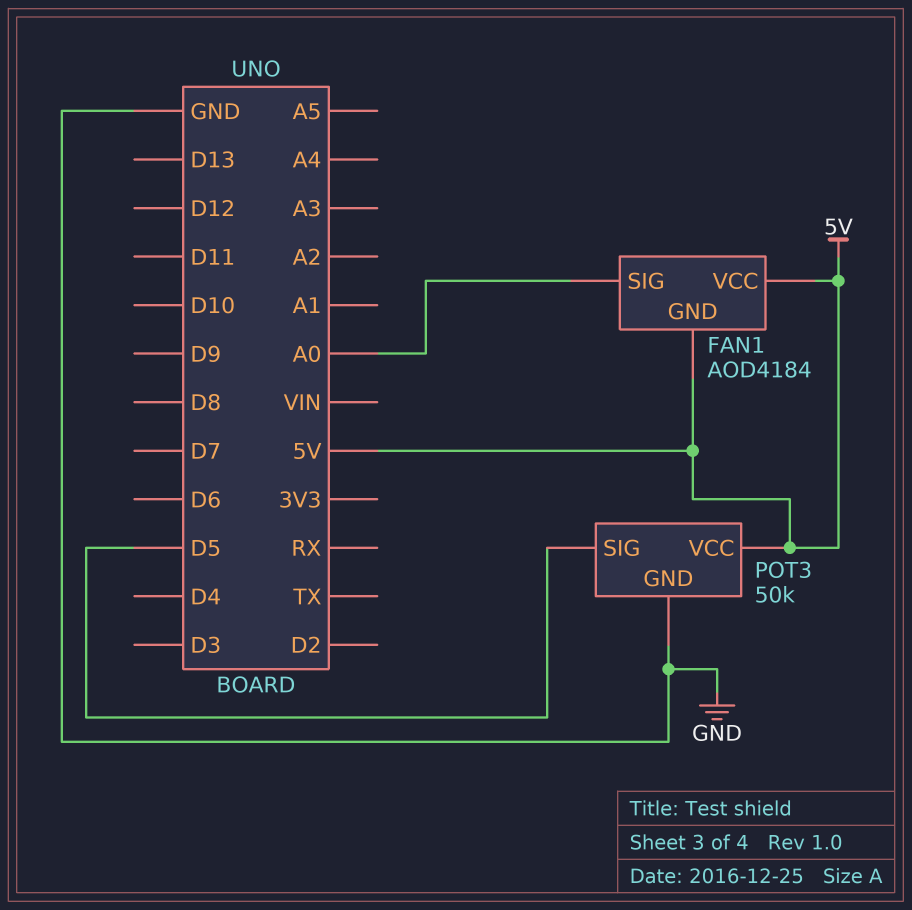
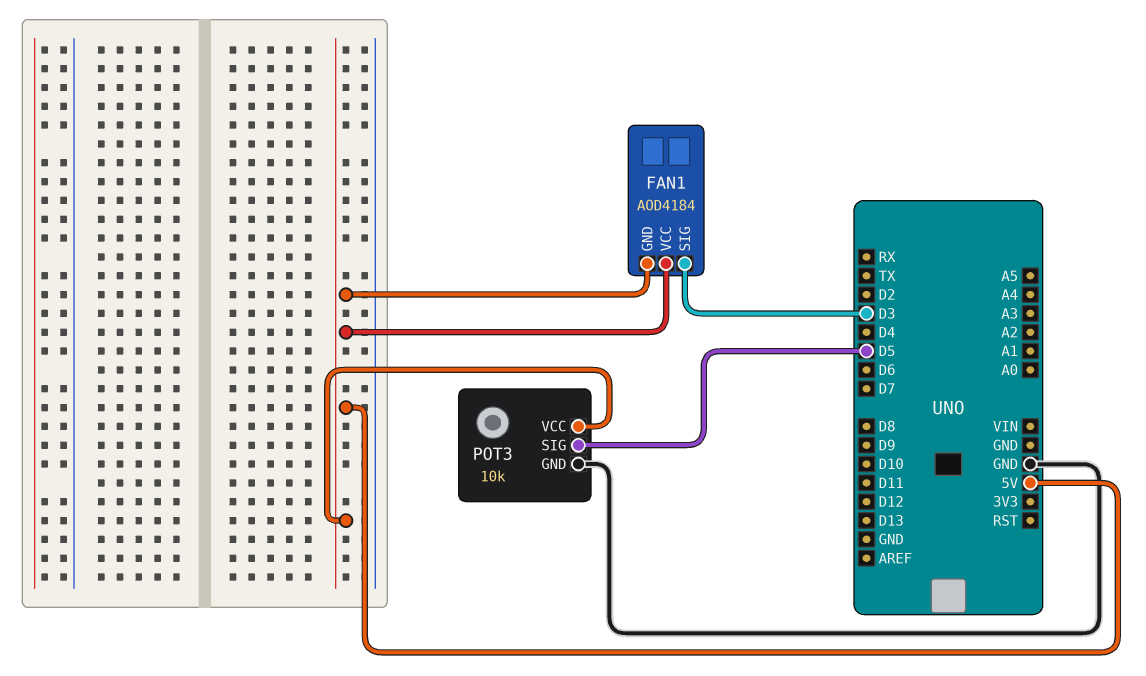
FAN1 pin SIG: A0 -> D3
POT3: 50k -> 10k

